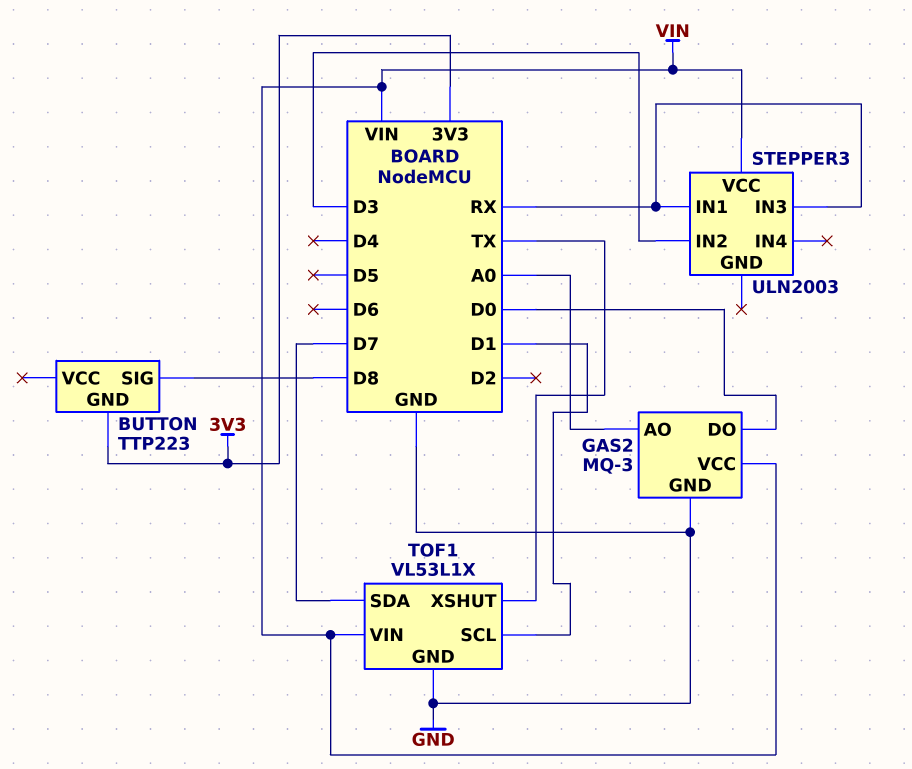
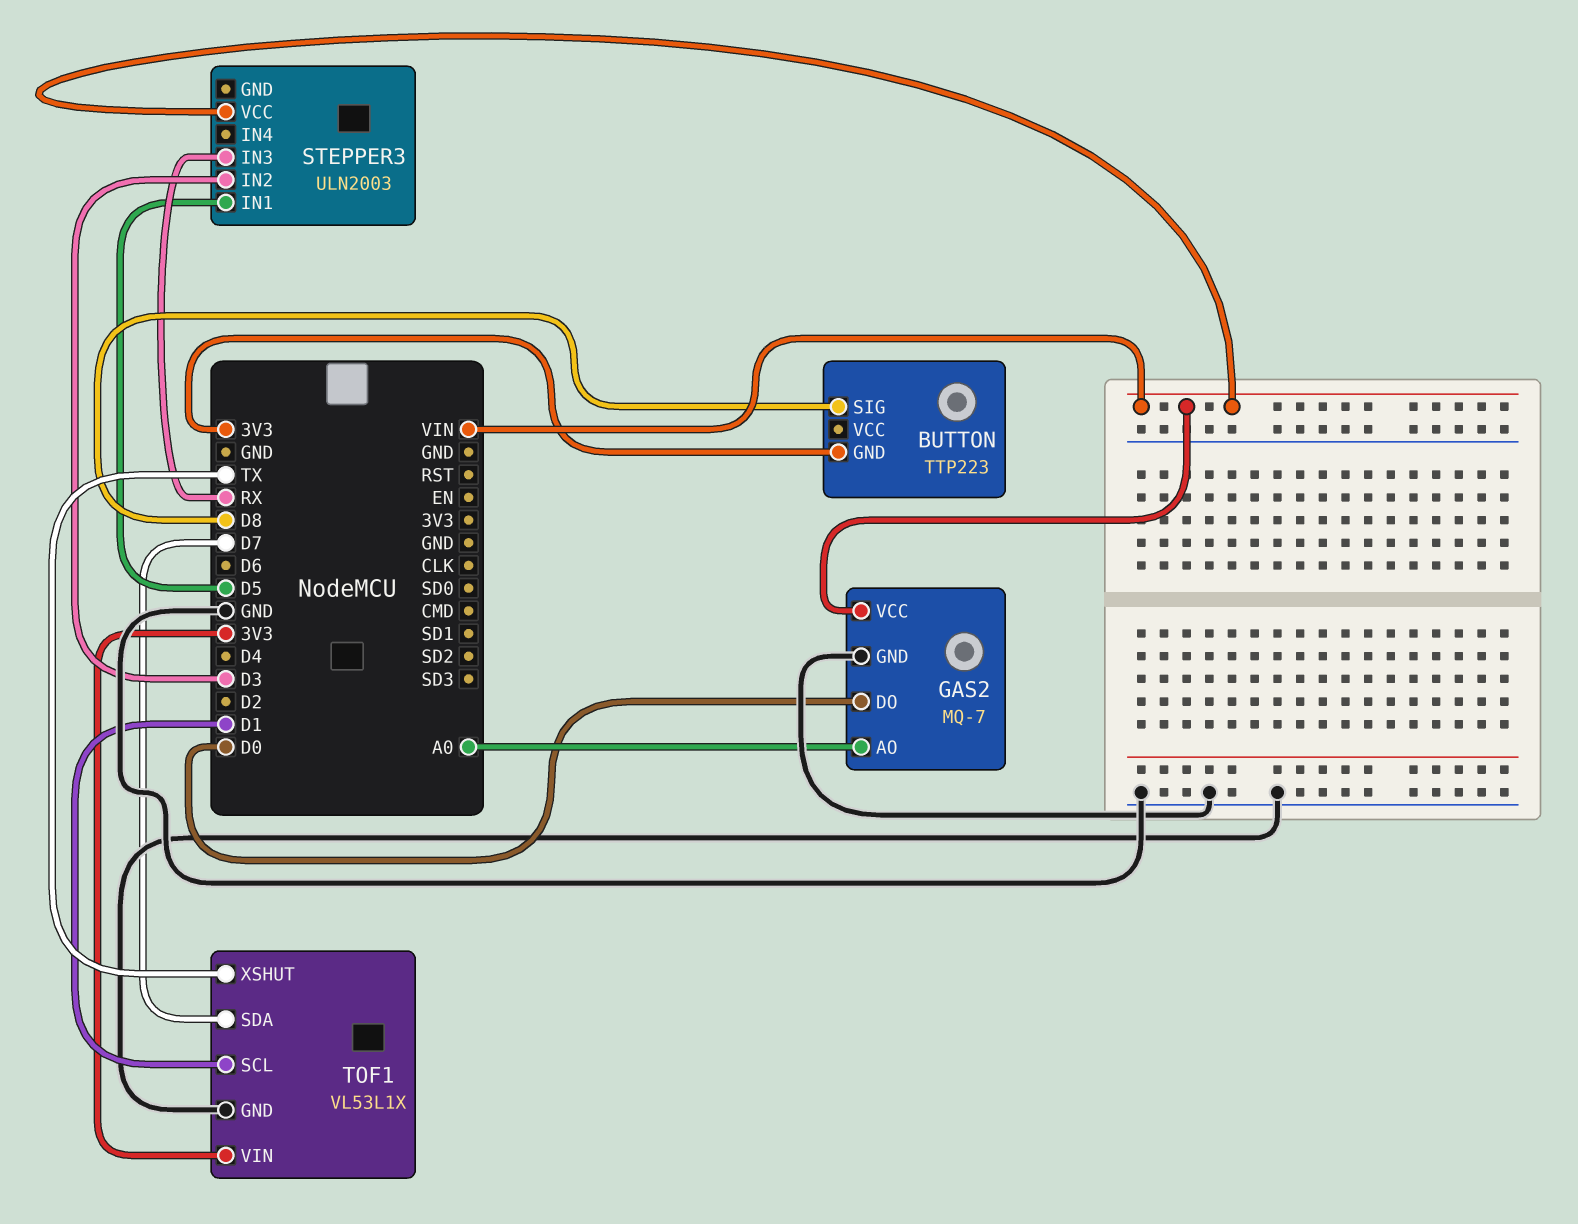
GAS2: MQ-3 -> MQ-7
STEPPER3 pin IN1: RX -> D5
TOF1 pin VIN: VIN -> 3V3

